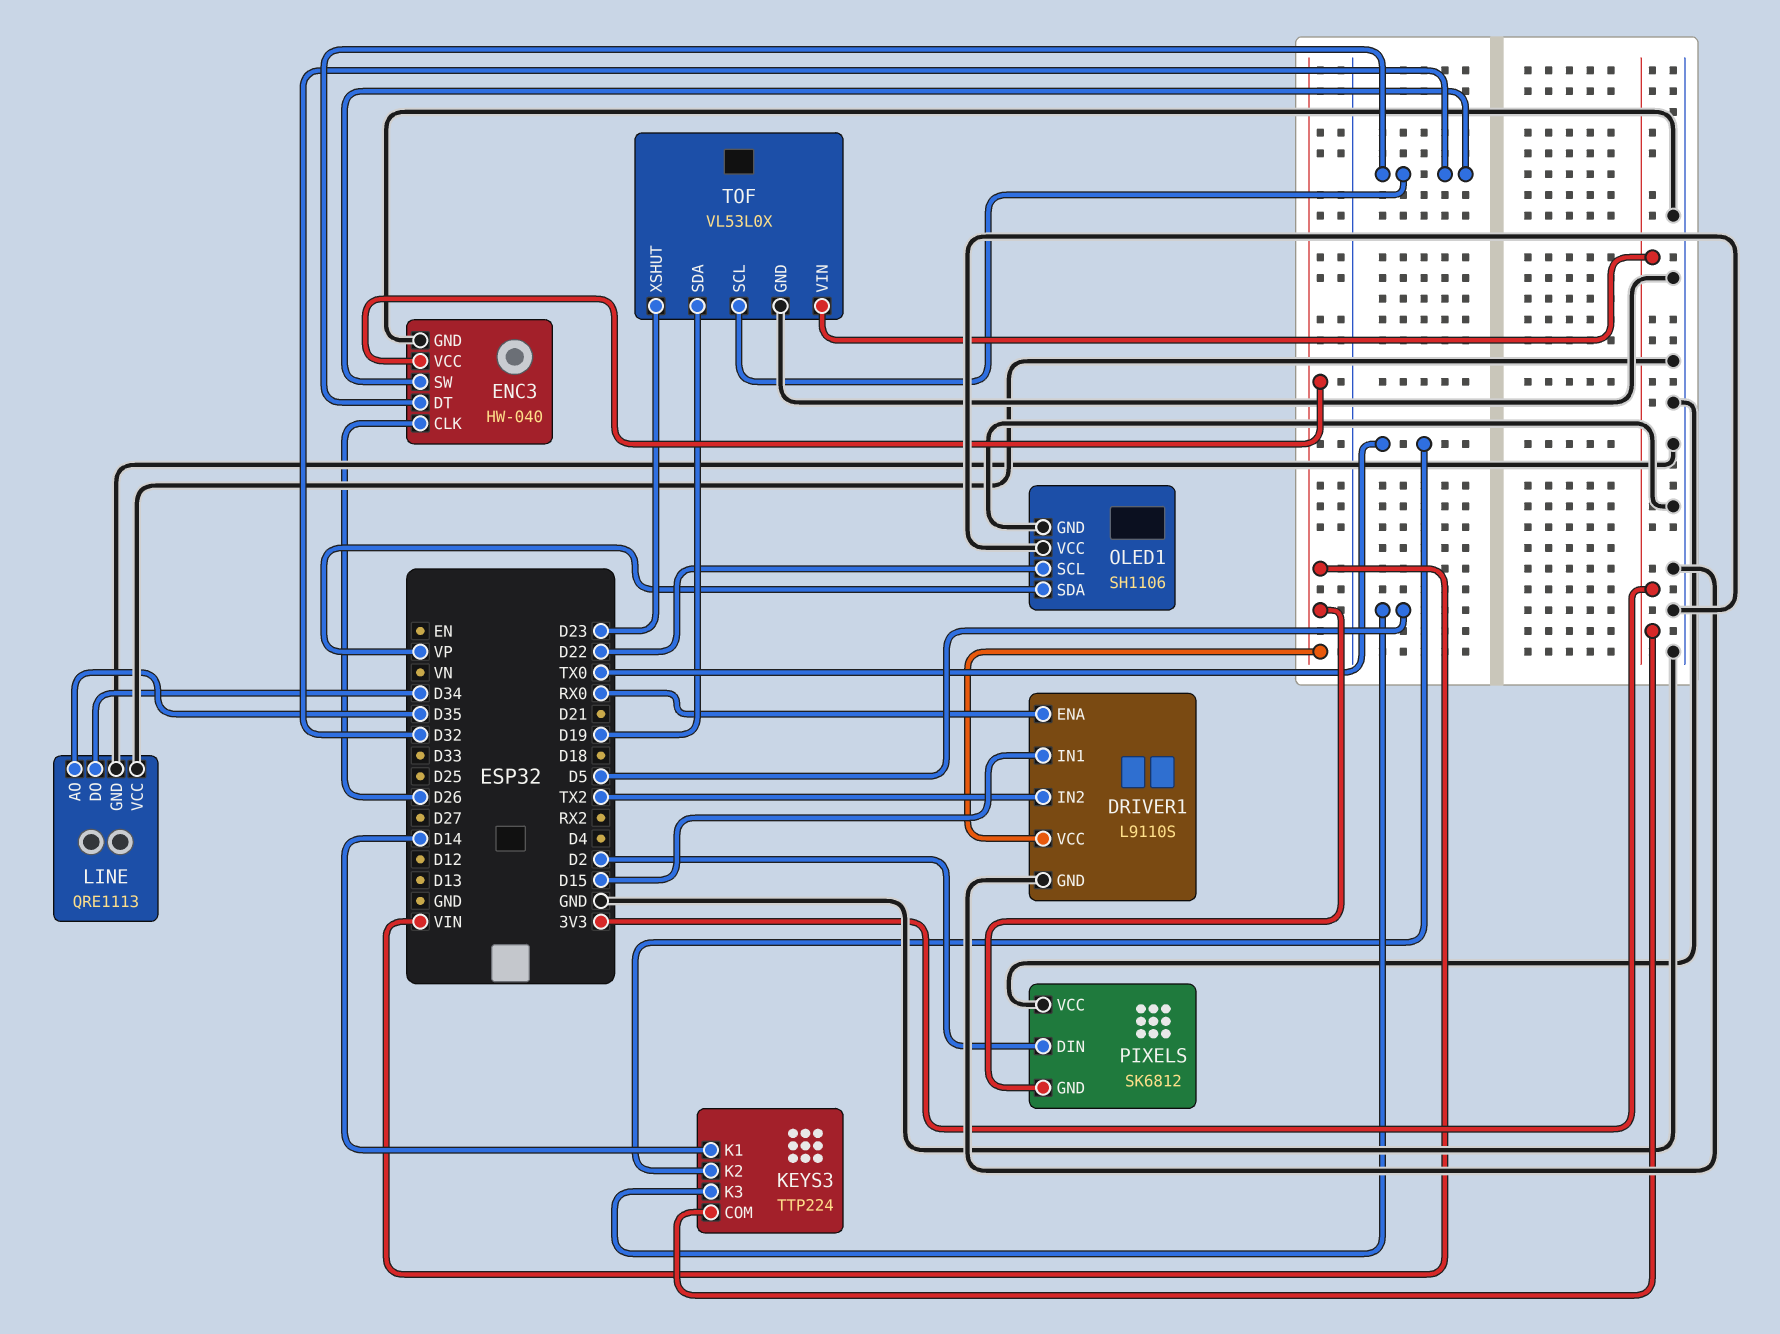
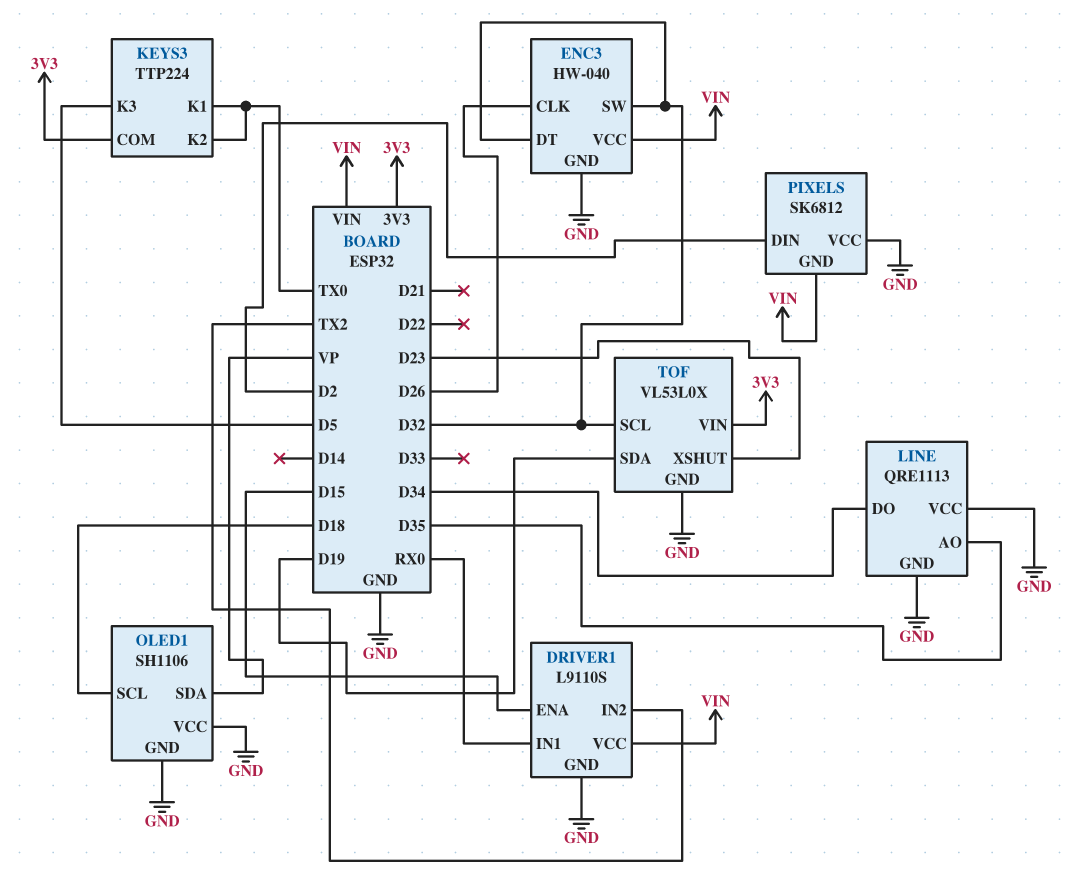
DRIVER1 pin ENA: RX0 -> D15
DRIVER1 pin IN1: D15 -> RX0
KEYS3 pin K1: D14 -> TX0
OLED1 pin SCL: D22 -> D18

